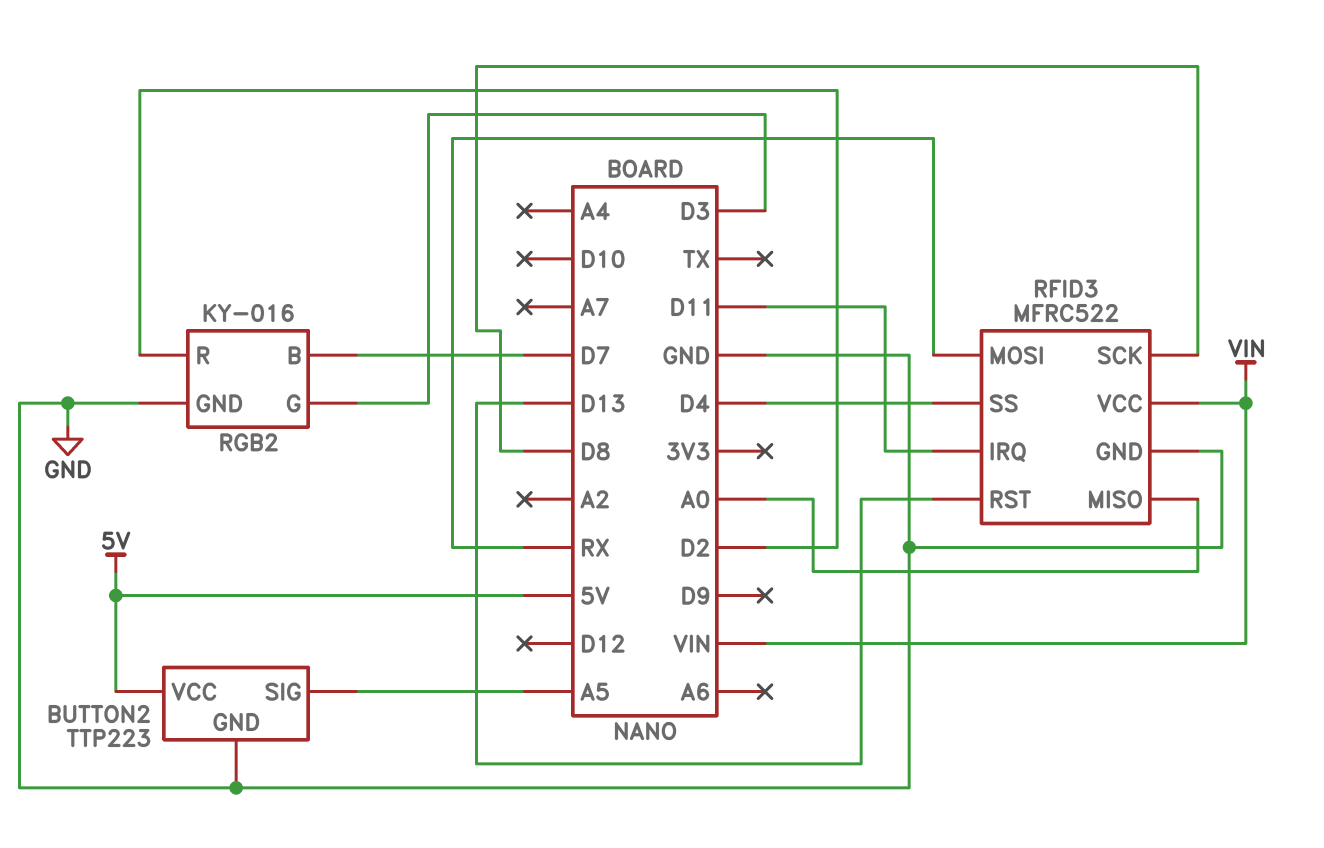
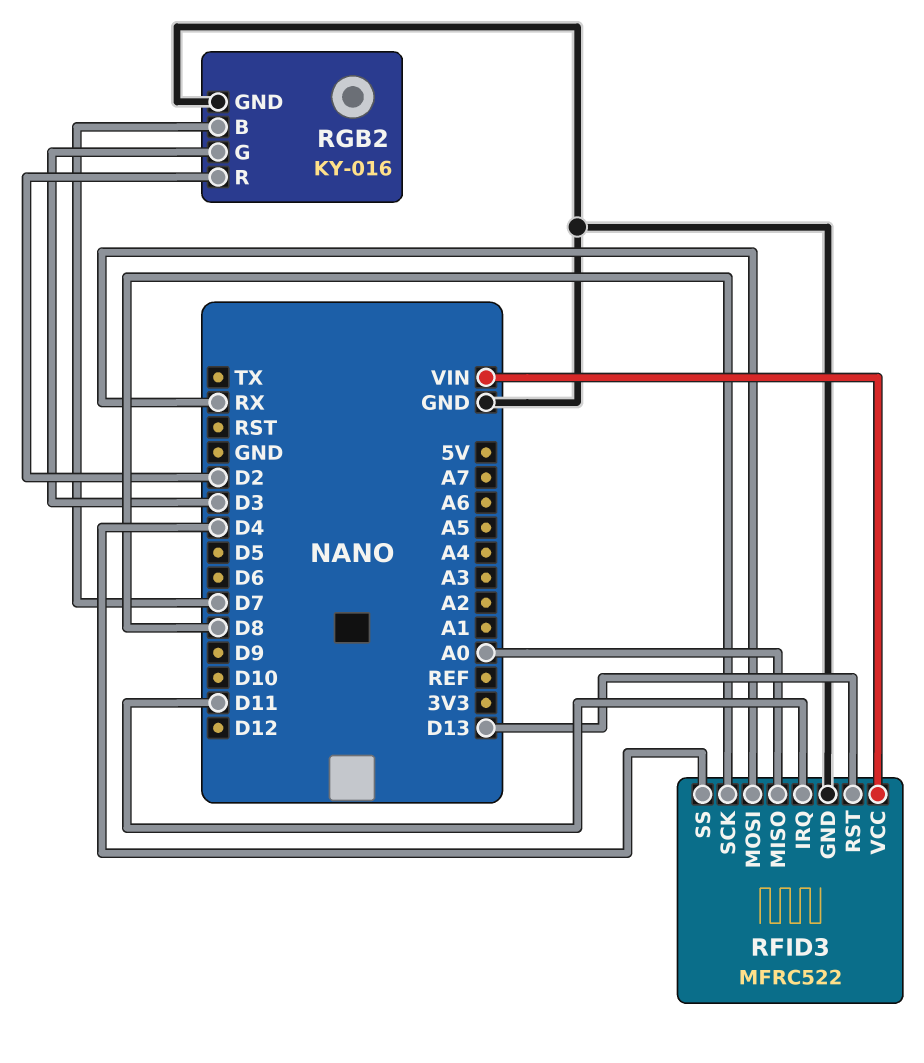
BUTTON2: TTP223 -> none
BUTTON2 pin GND: GND -> none
BUTTON2 pin SIG: A5 -> none
BUTTON2 pin VCC: 5V -> none

